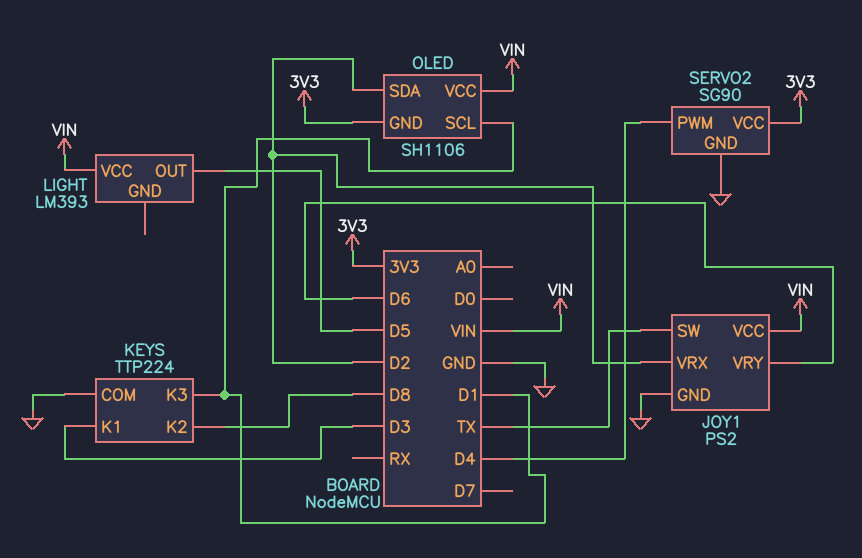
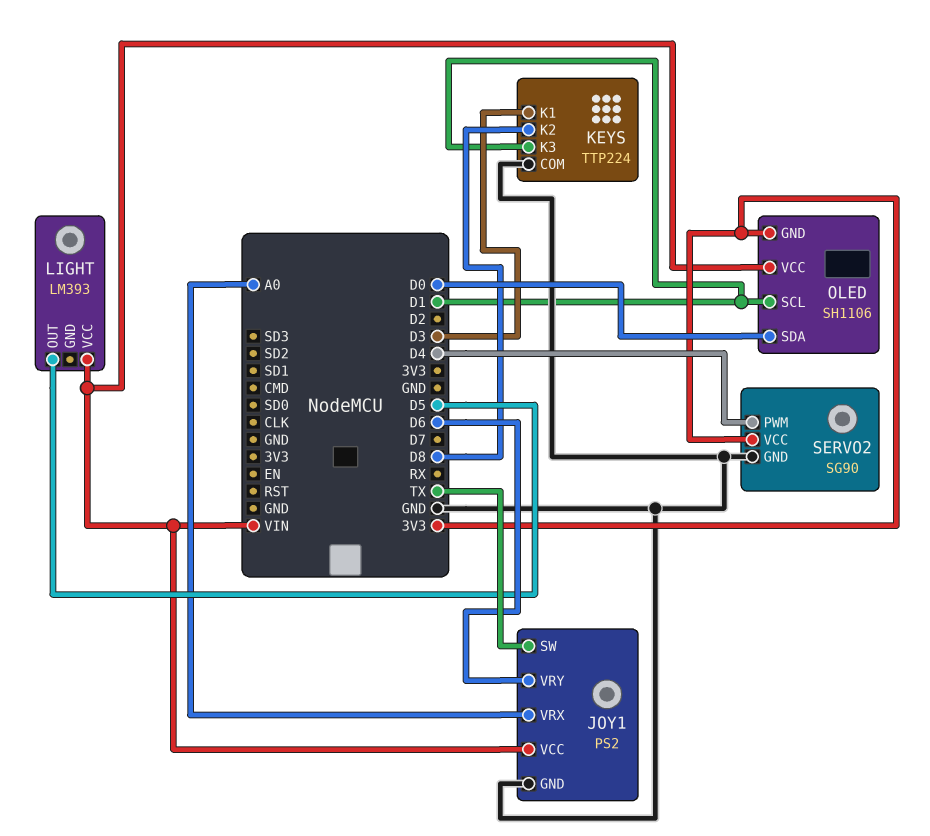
JOY1 pin VRX: D2 -> A0
OLED pin SDA: D2 -> D0

